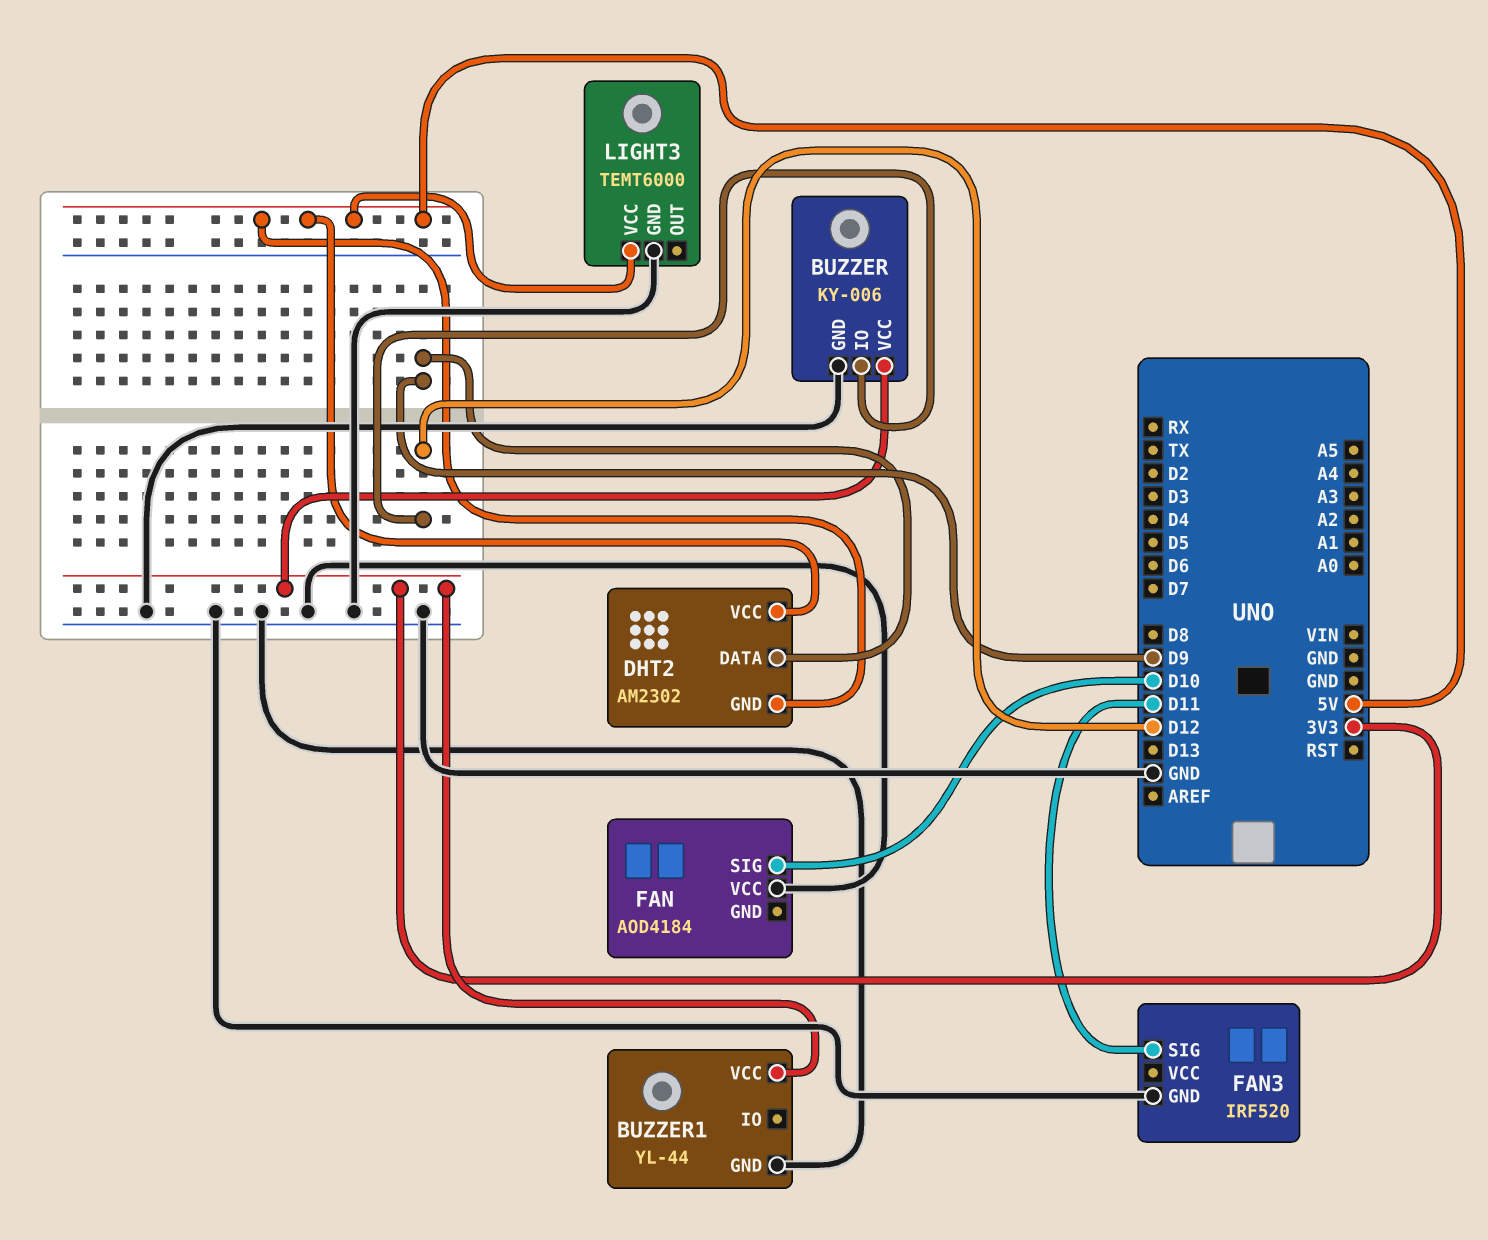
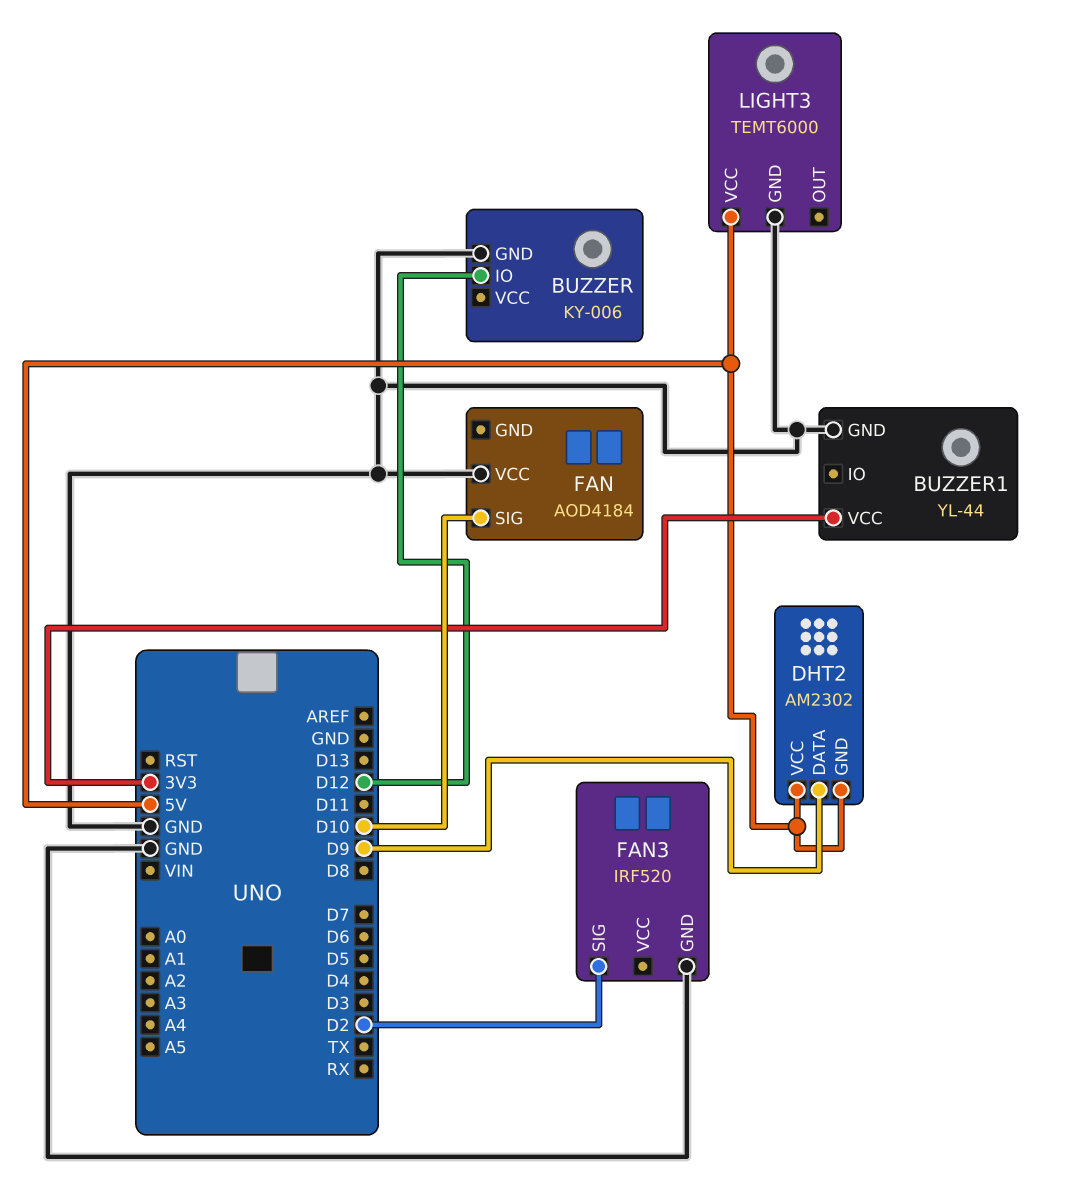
BUZZER pin VCC: 3V3 -> none
FAN3 pin SIG: D11 -> D2

